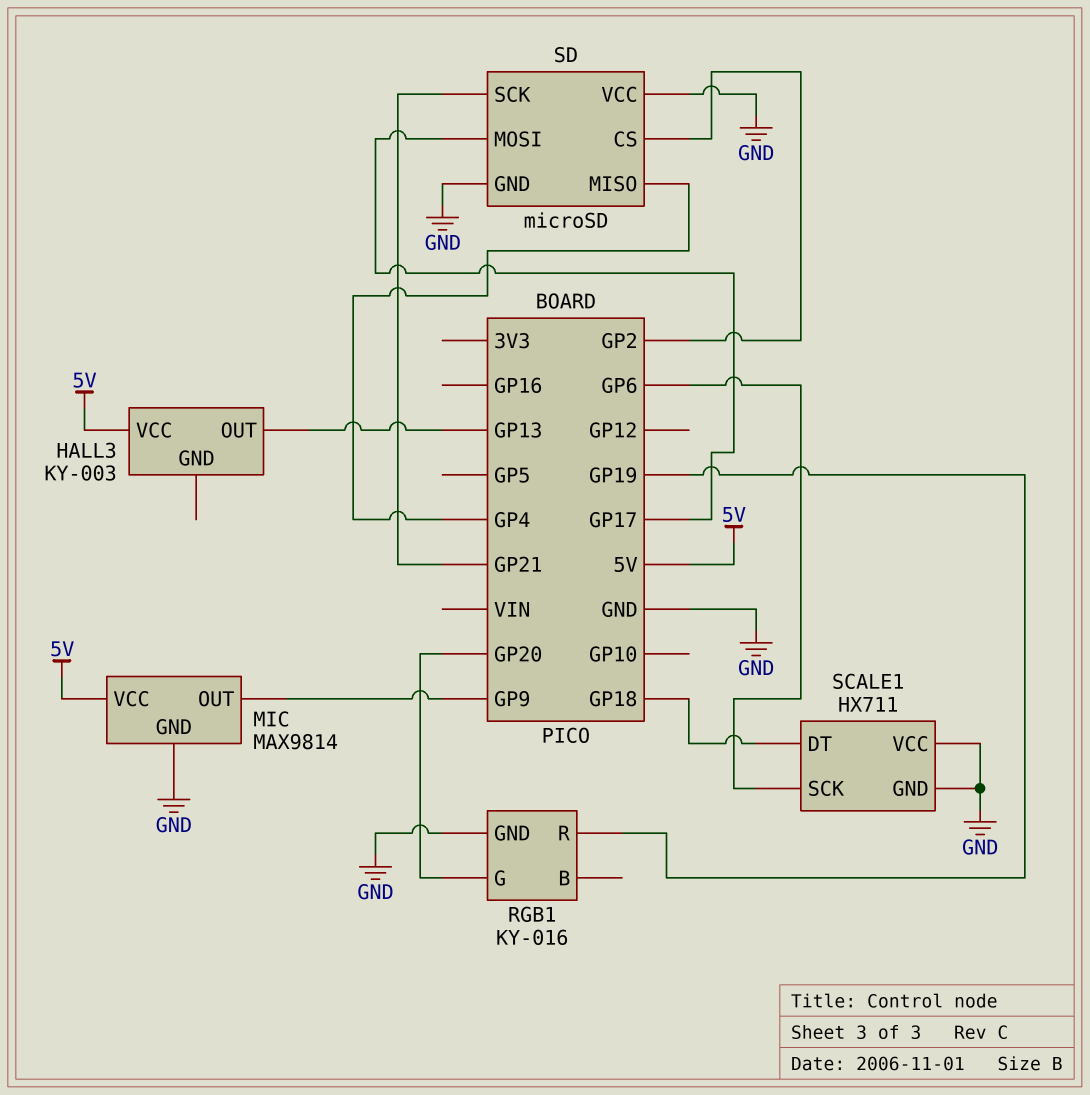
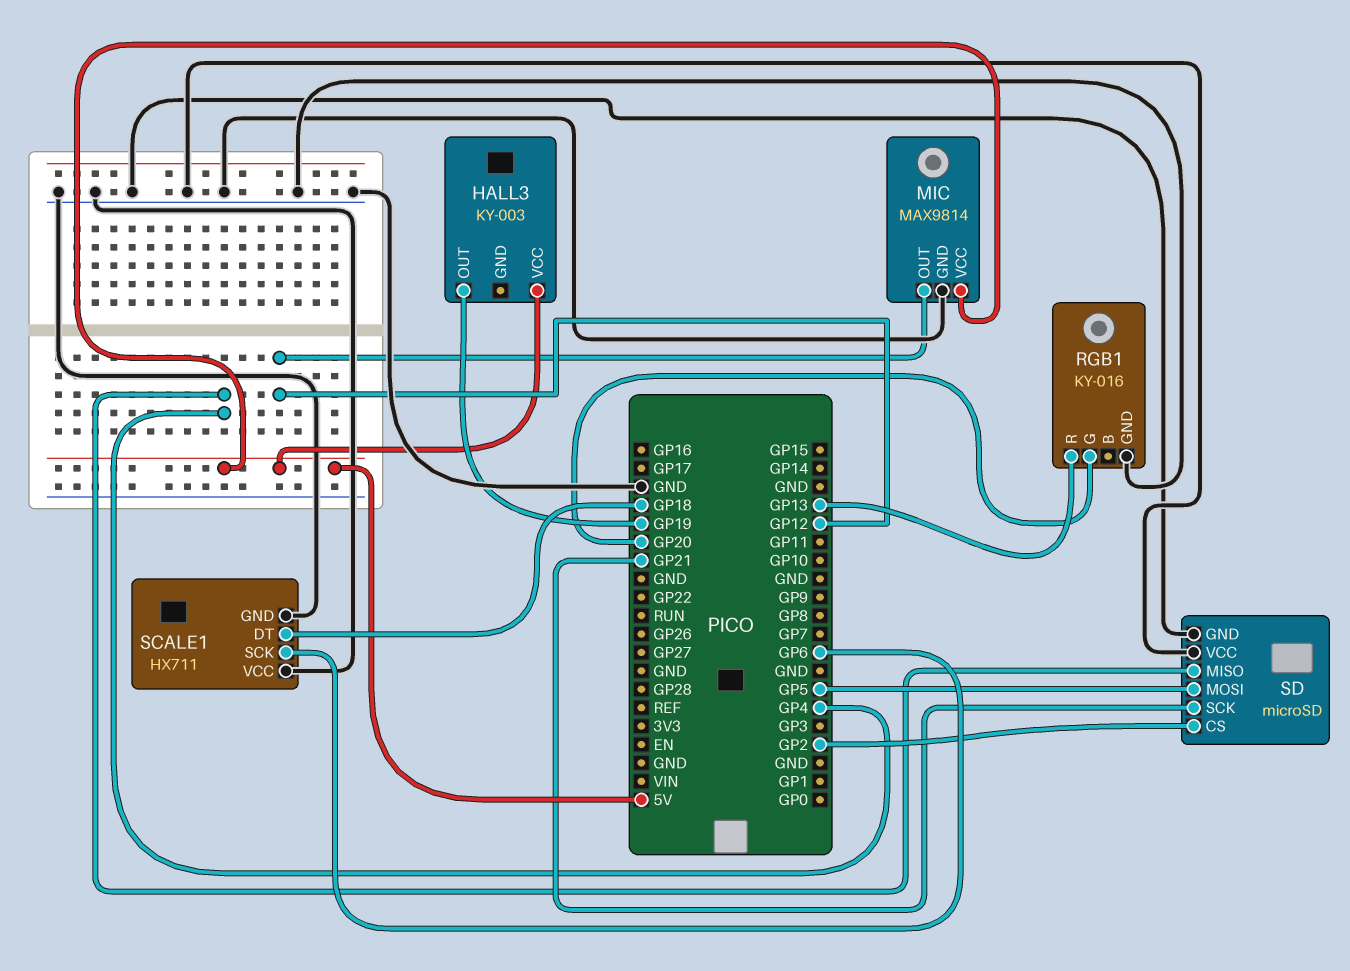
HALL3 pin OUT: GP13 -> GP19
MIC pin OUT: GP9 -> GP12
RGB1 pin R: GP19 -> GP13
SD pin MOSI: GP17 -> GP5

